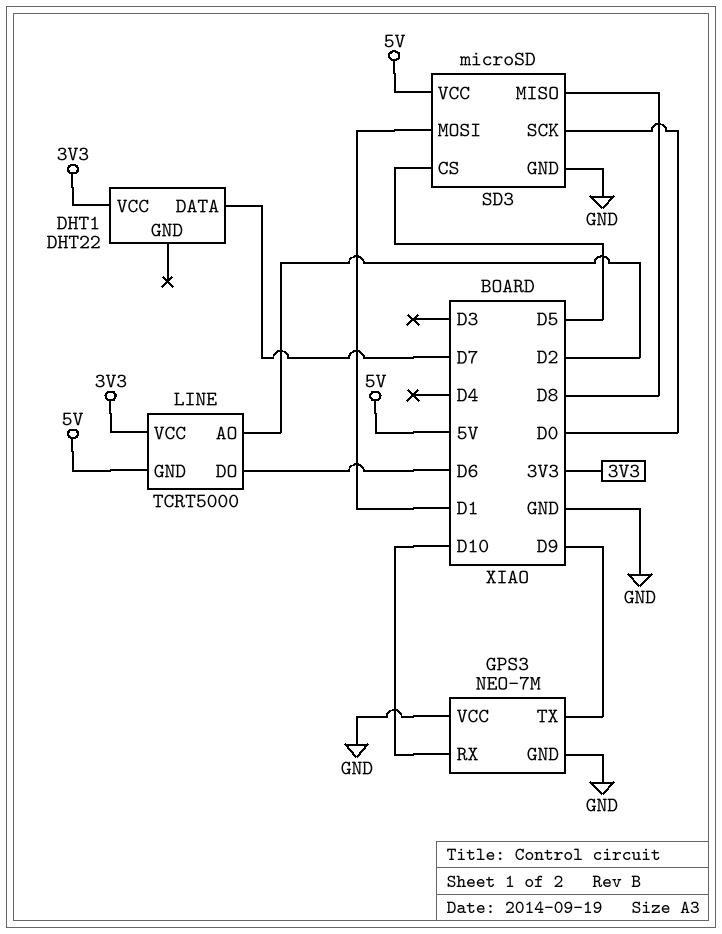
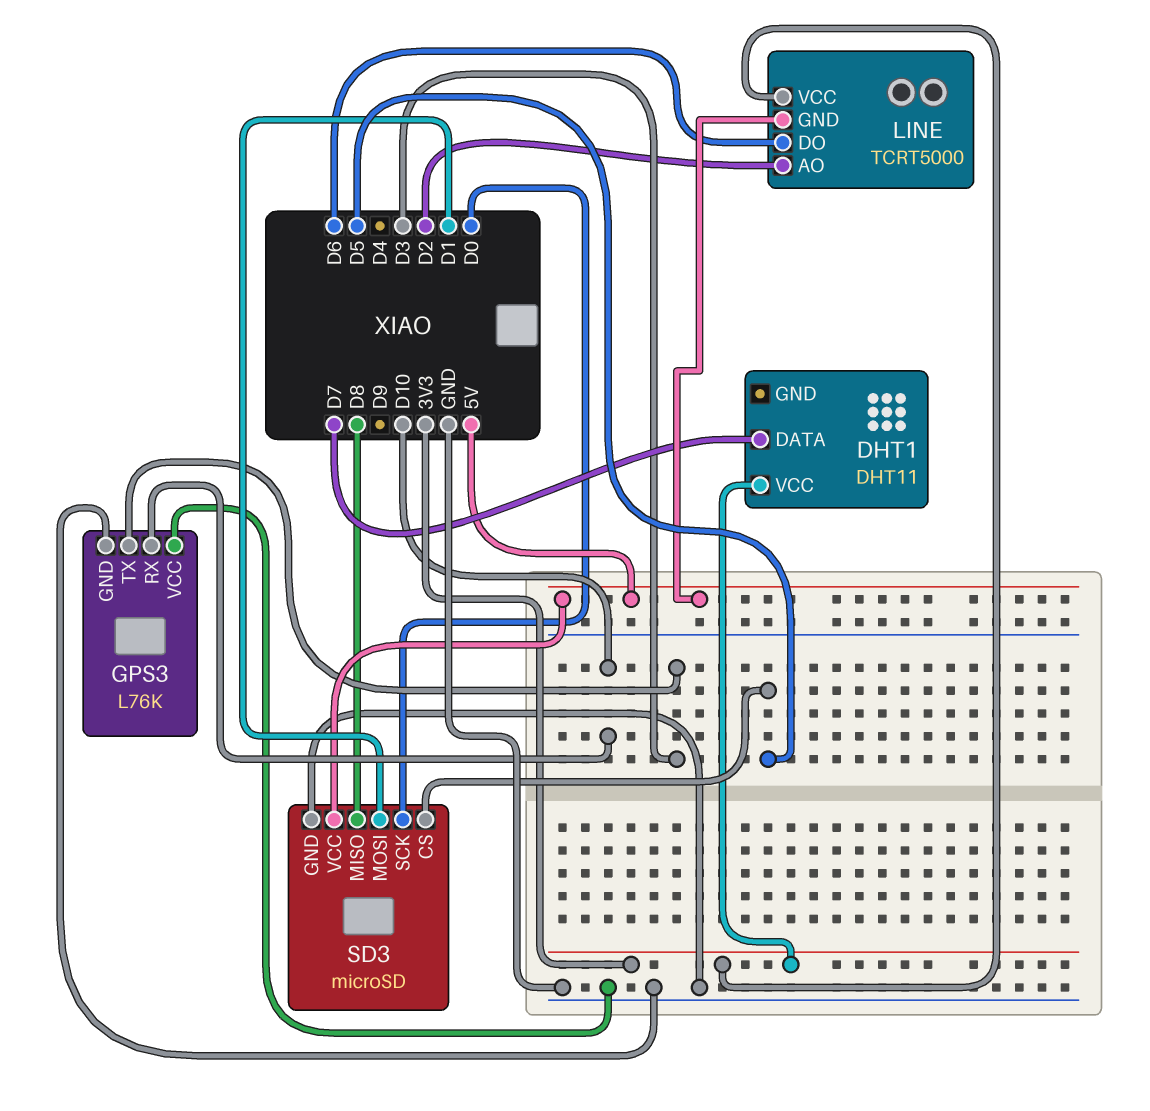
DHT1: DHT22 -> DHT11
GPS3: NEO-7M -> L76K
GPS3 pin TX: D9 -> D3

